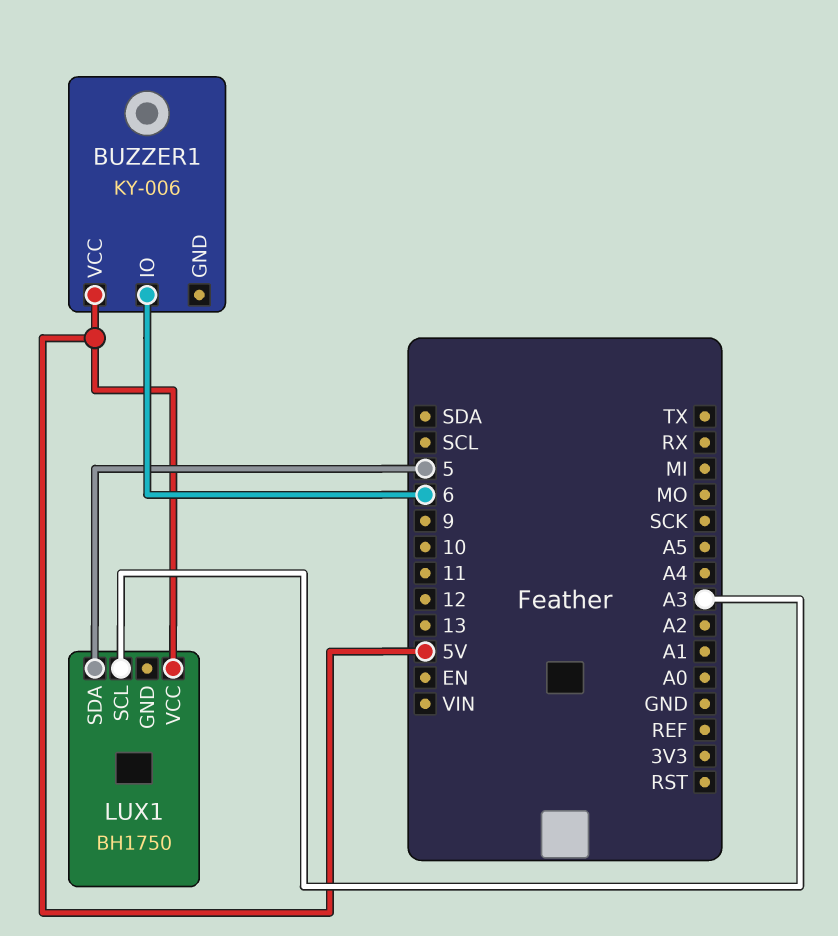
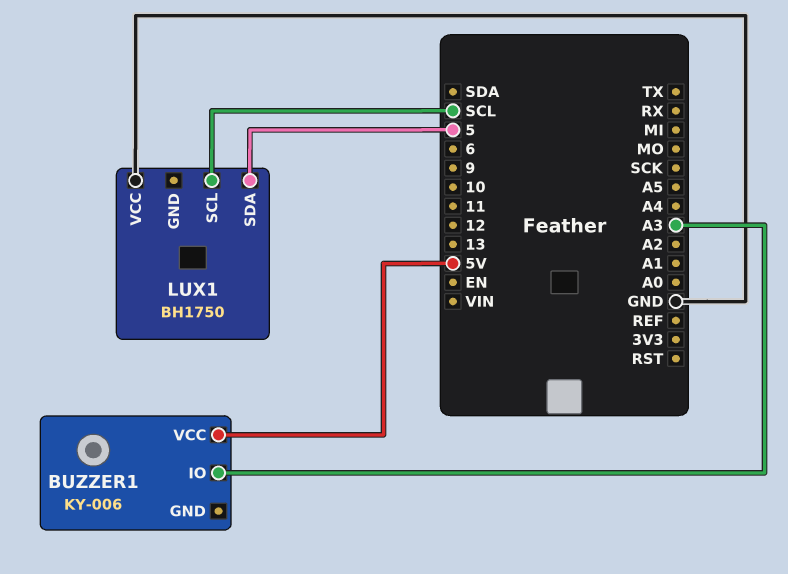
BUZZER1 pin IO: 6 -> A3
LUX1 pin SCL: A3 -> SCL
LUX1 pin VCC: 5V -> GND

